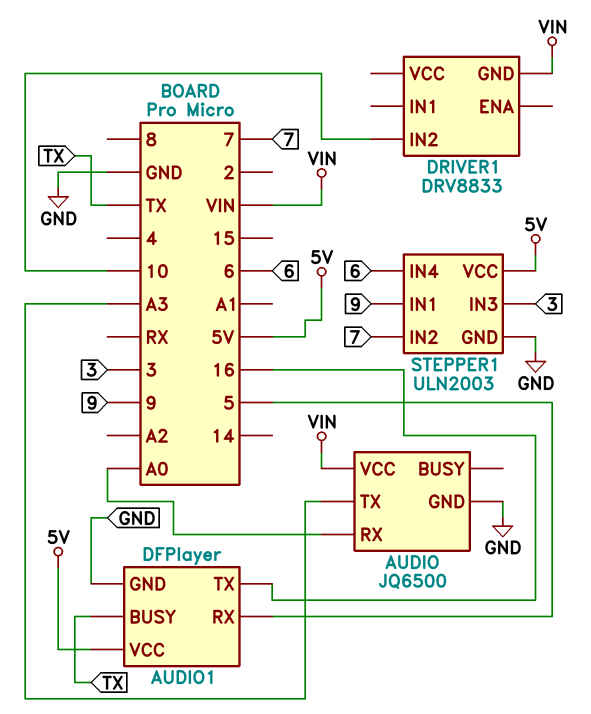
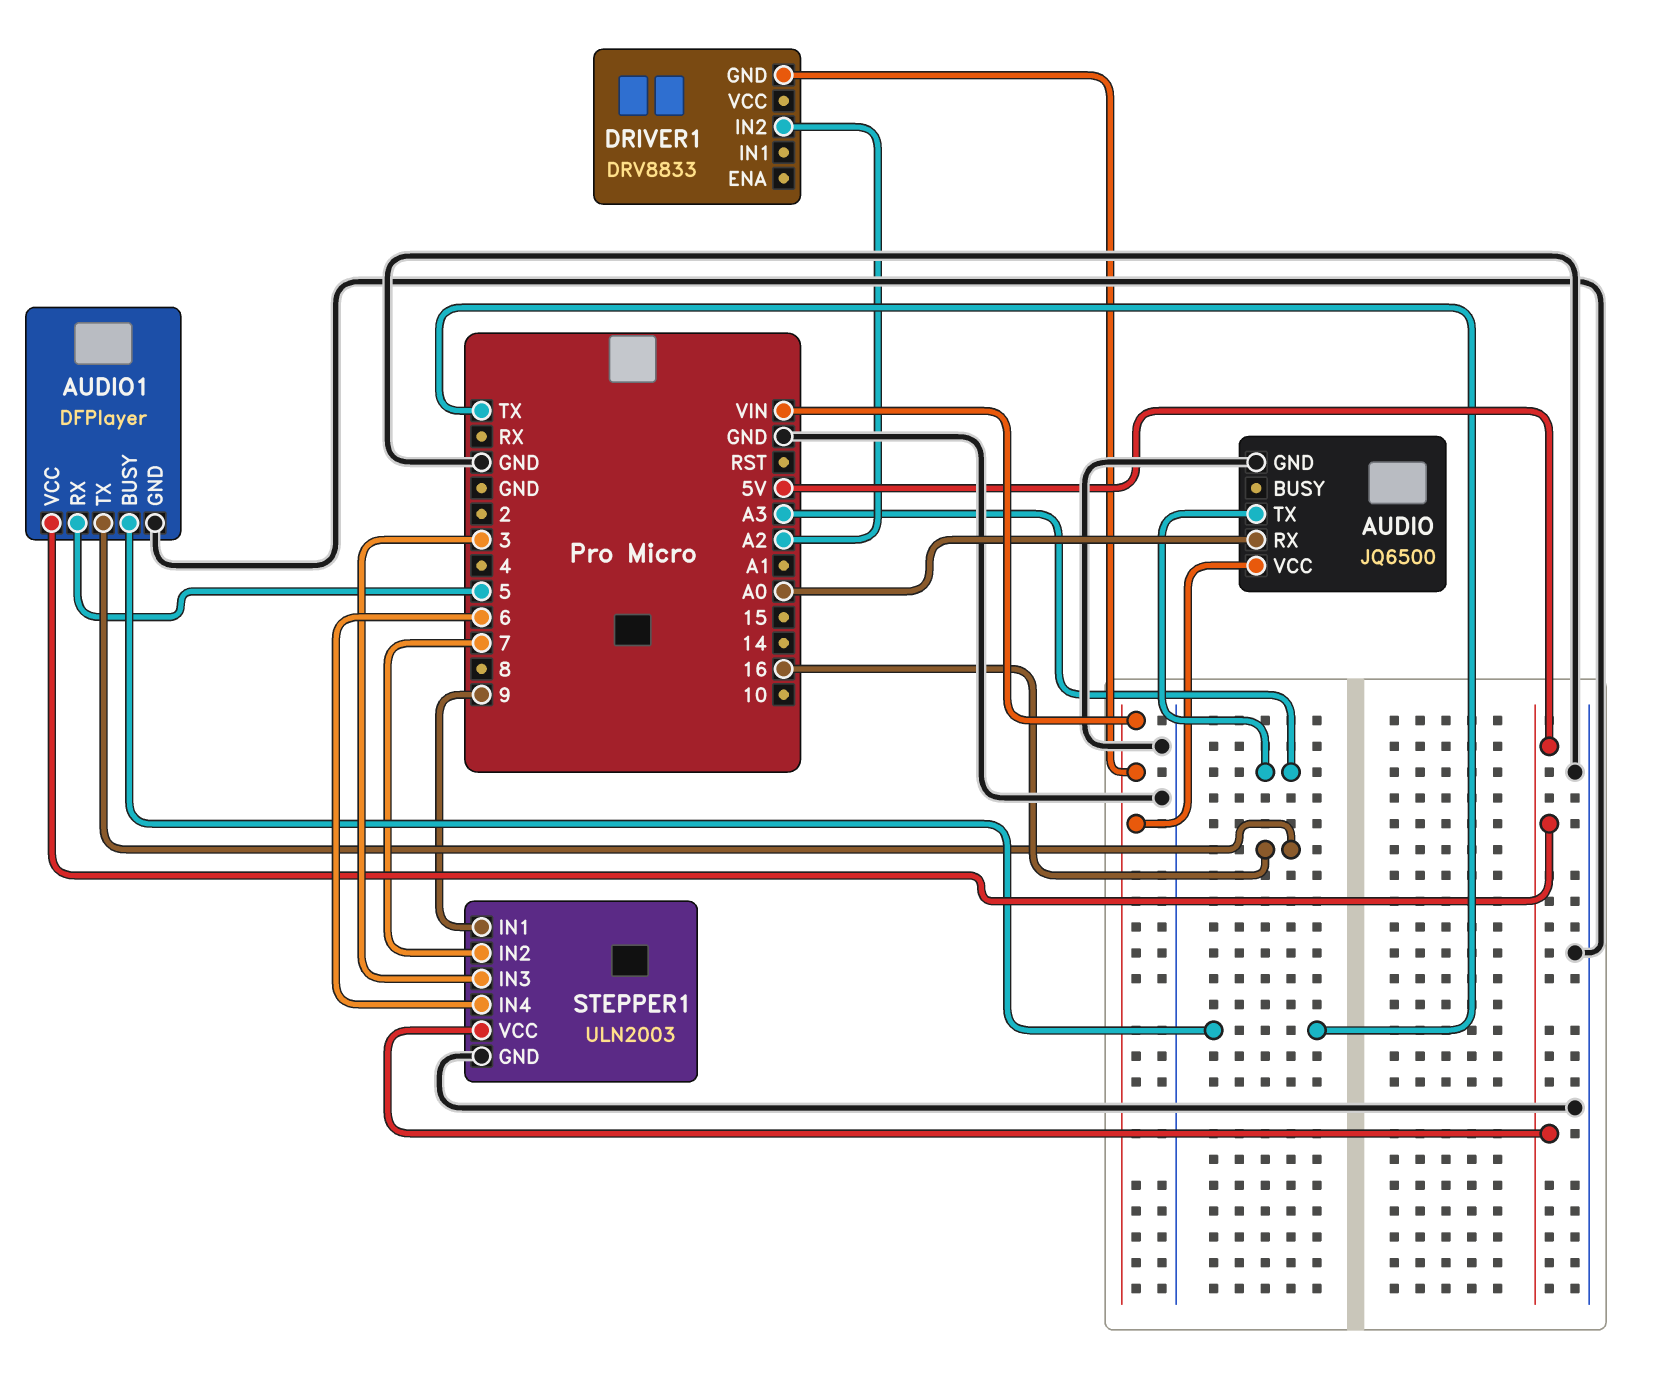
DRIVER1 pin IN2: 10 -> A2

